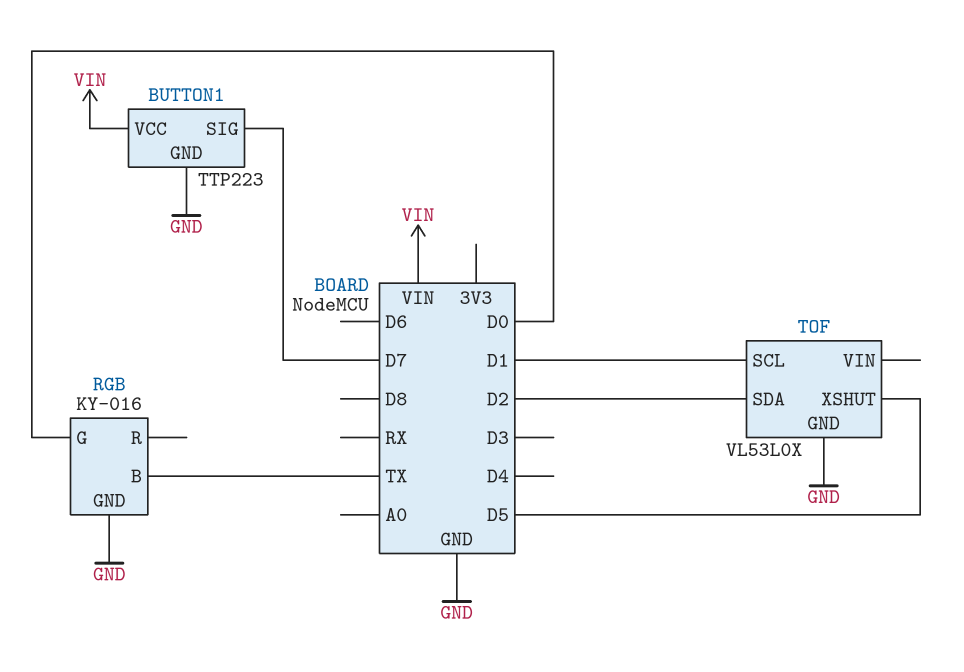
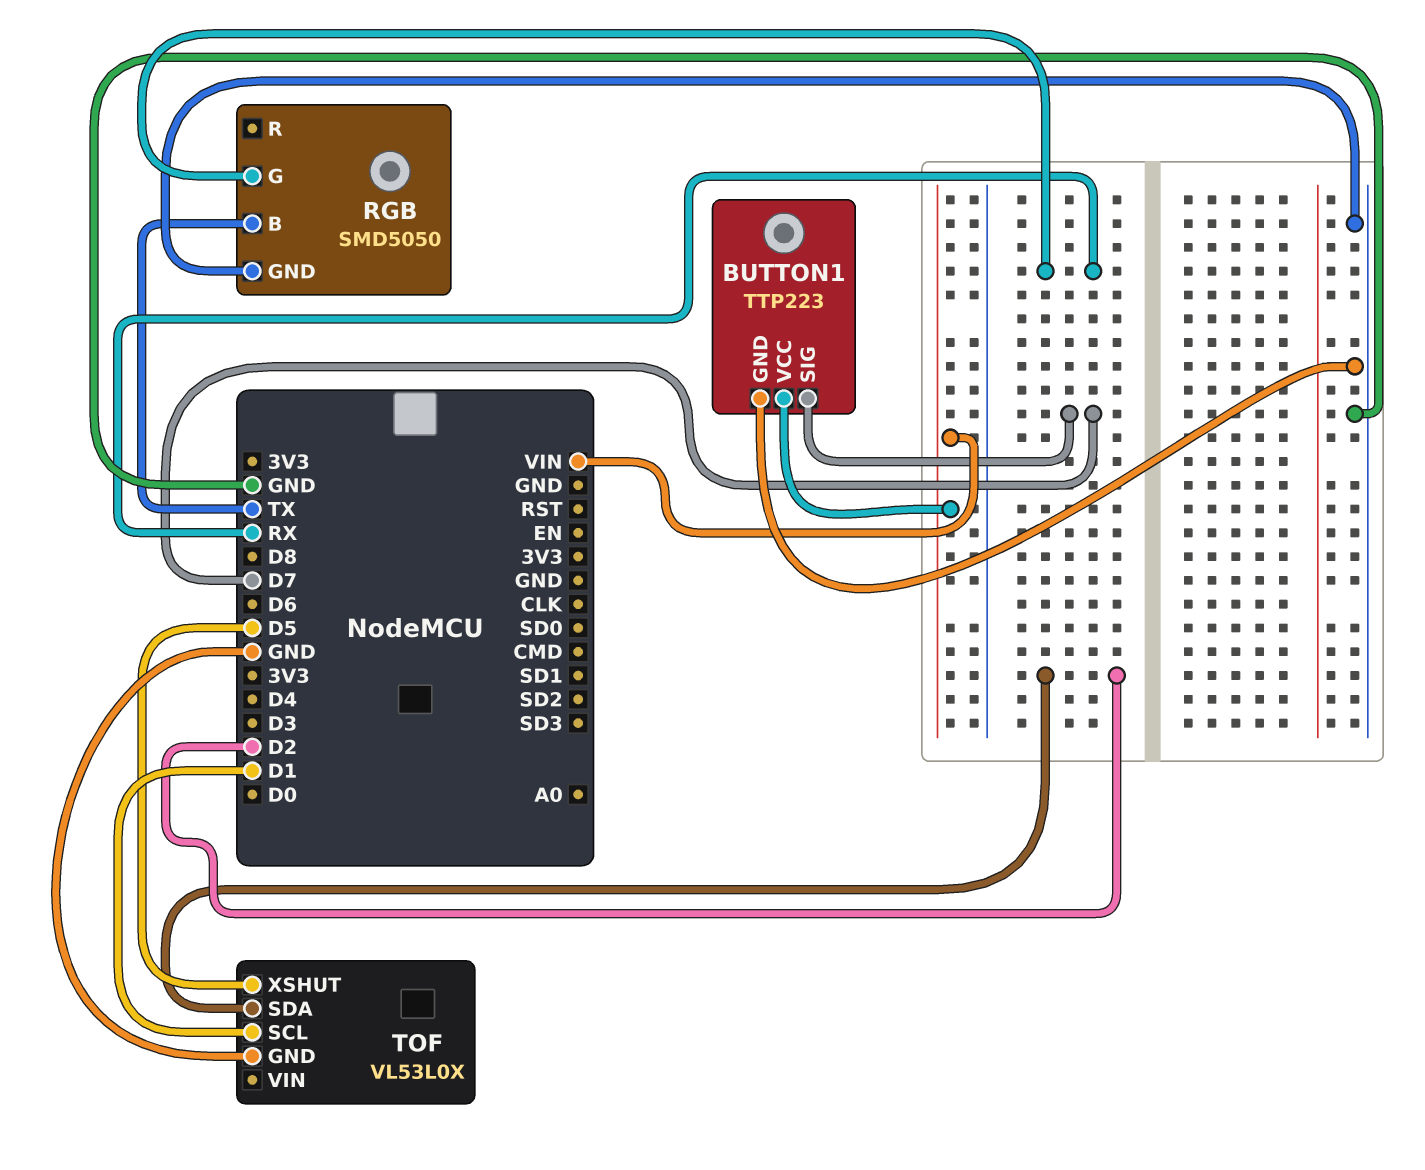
RGB: KY-016 -> SMD5050
RGB pin G: D0 -> RX

